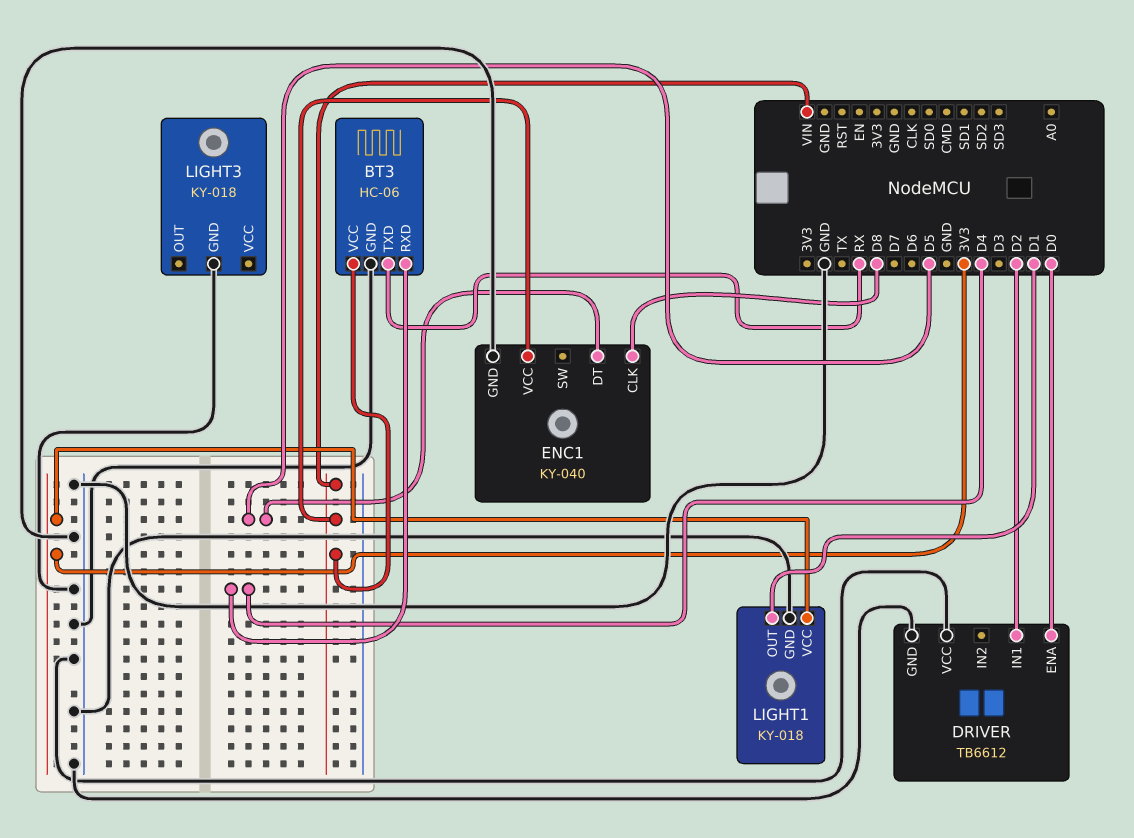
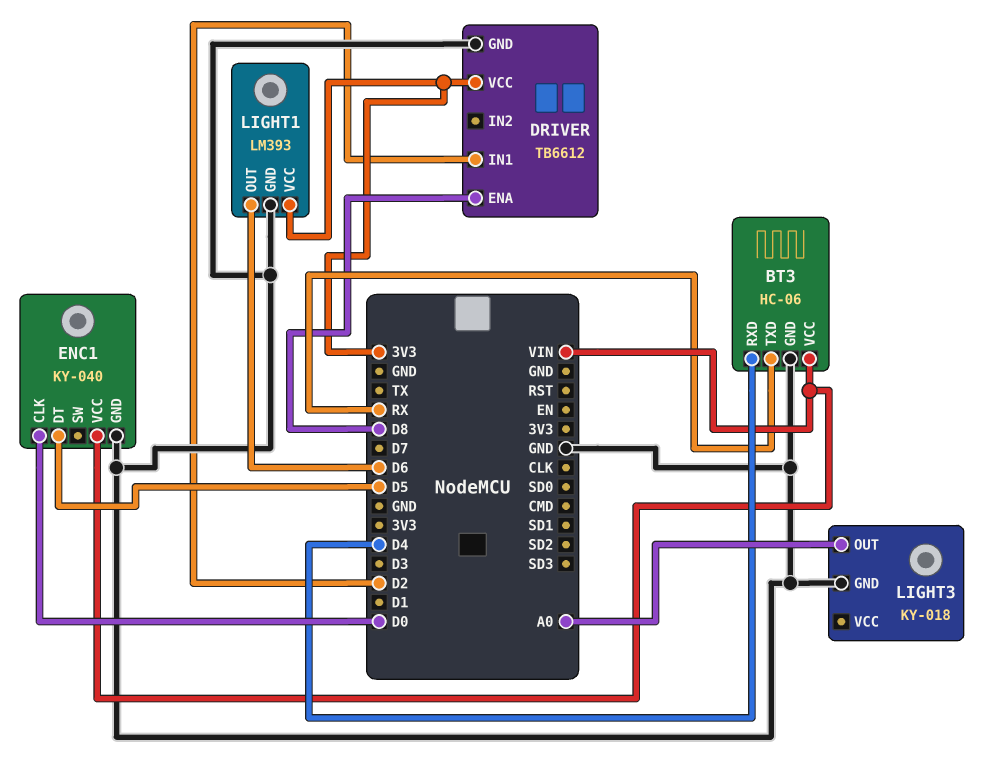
DRIVER pin ENA: D0 -> D8
DRIVER pin VCC: GND -> 3V3
ENC1 pin CLK: D8 -> D0
LIGHT1: KY-018 -> LM393
LIGHT1 pin OUT: D1 -> D6
LIGHT3 pin OUT: none -> A0

